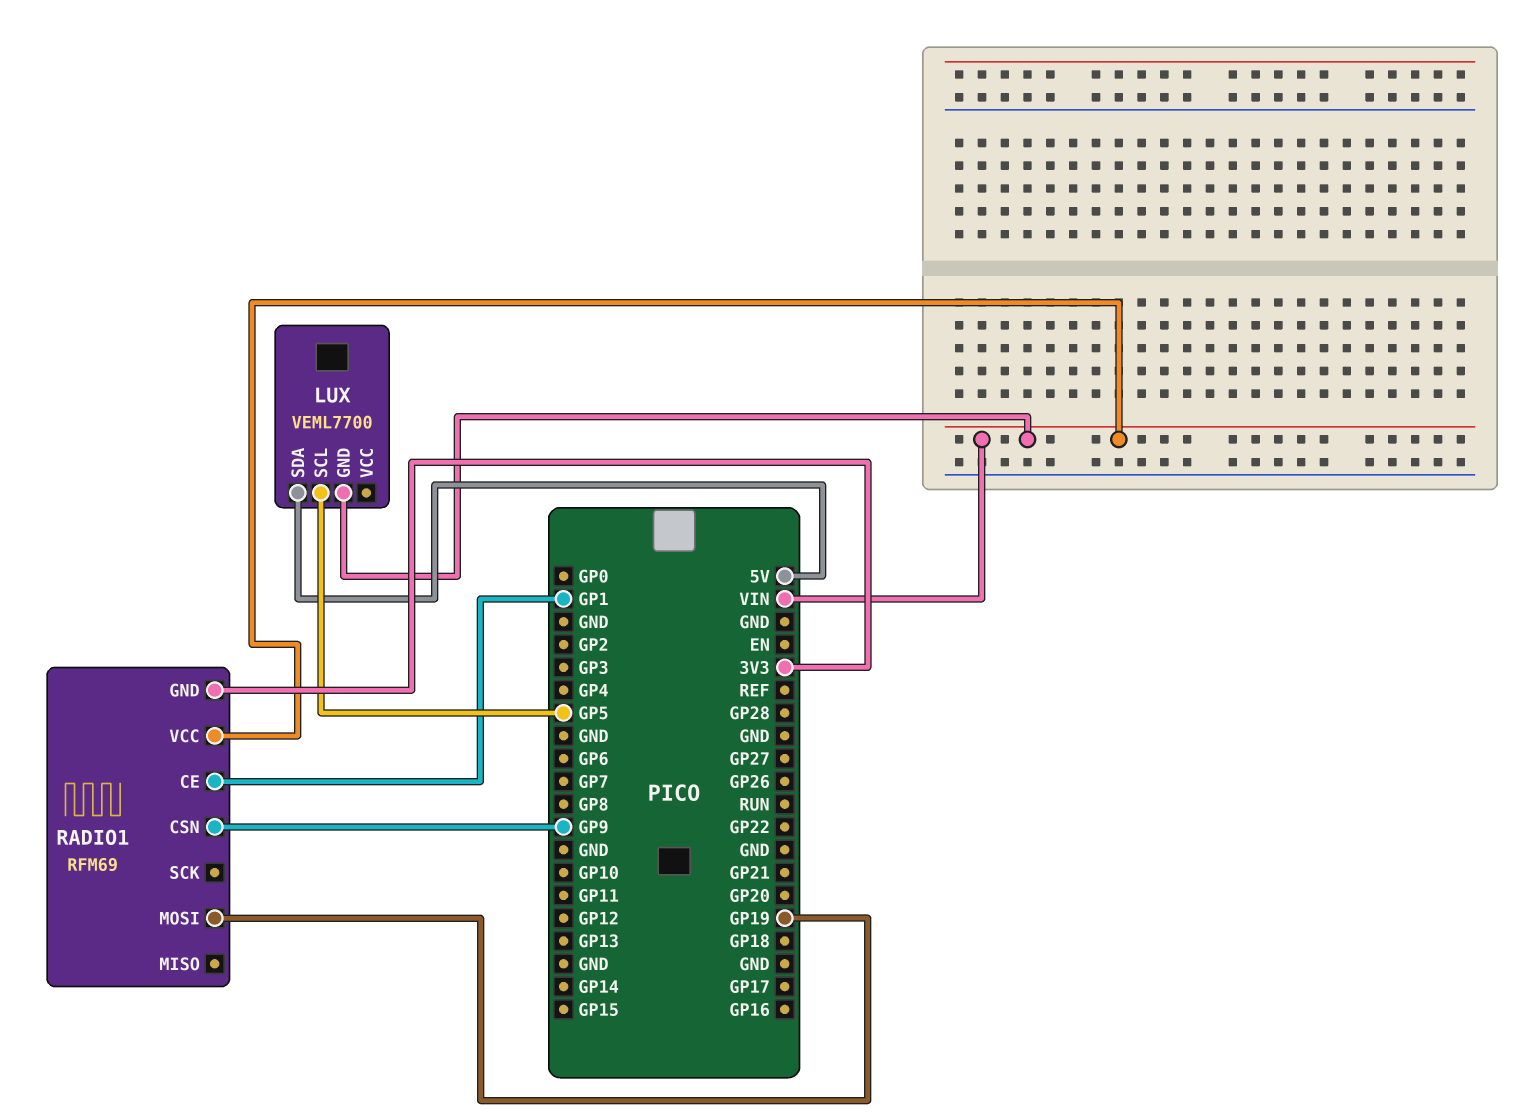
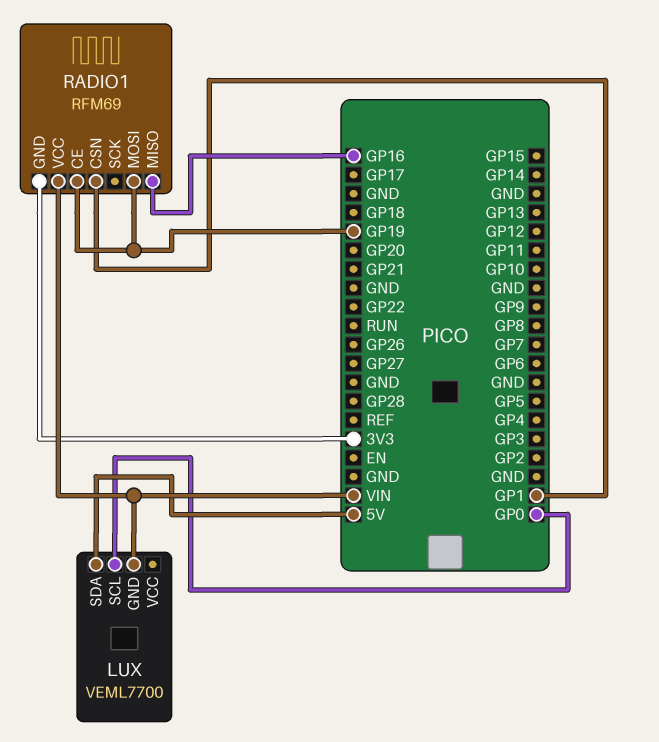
LUX pin SCL: GP5 -> GP0
RADIO1 pin CE: GP1 -> GP19
RADIO1 pin CSN: GP9 -> GP1
RADIO1 pin MISO: none -> GP16

